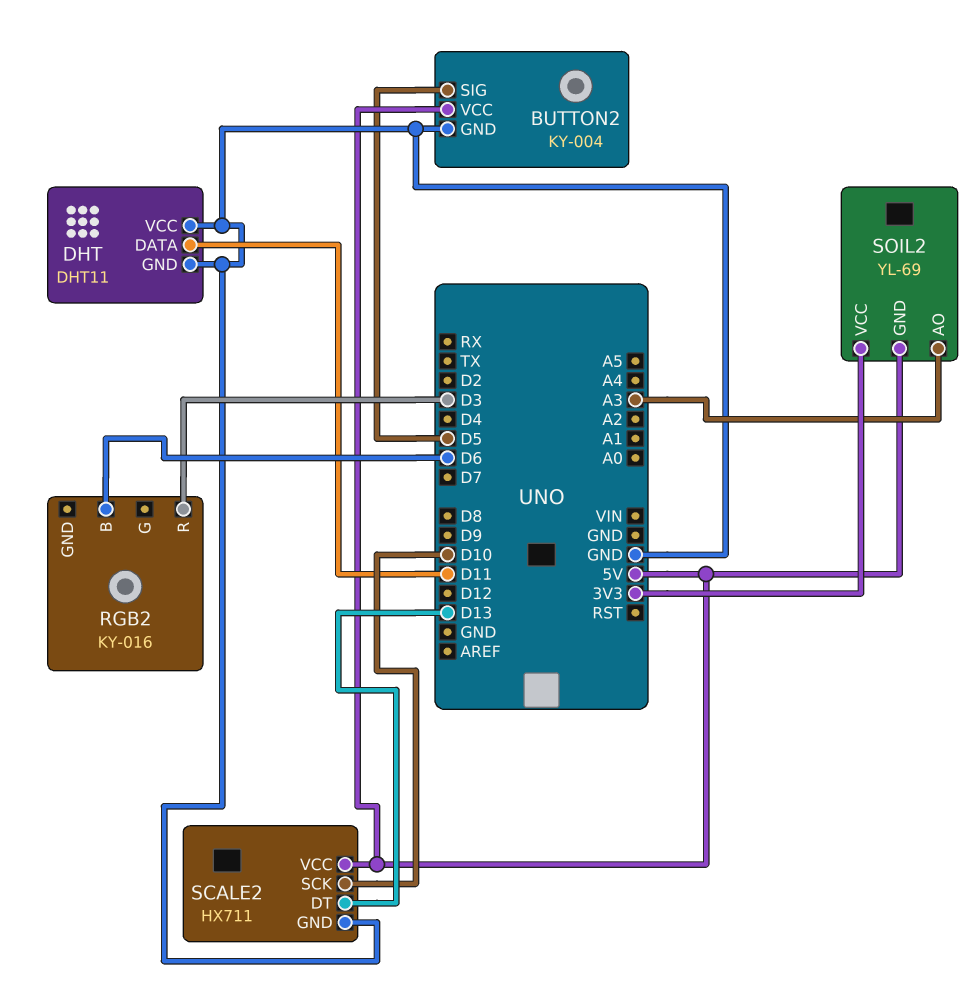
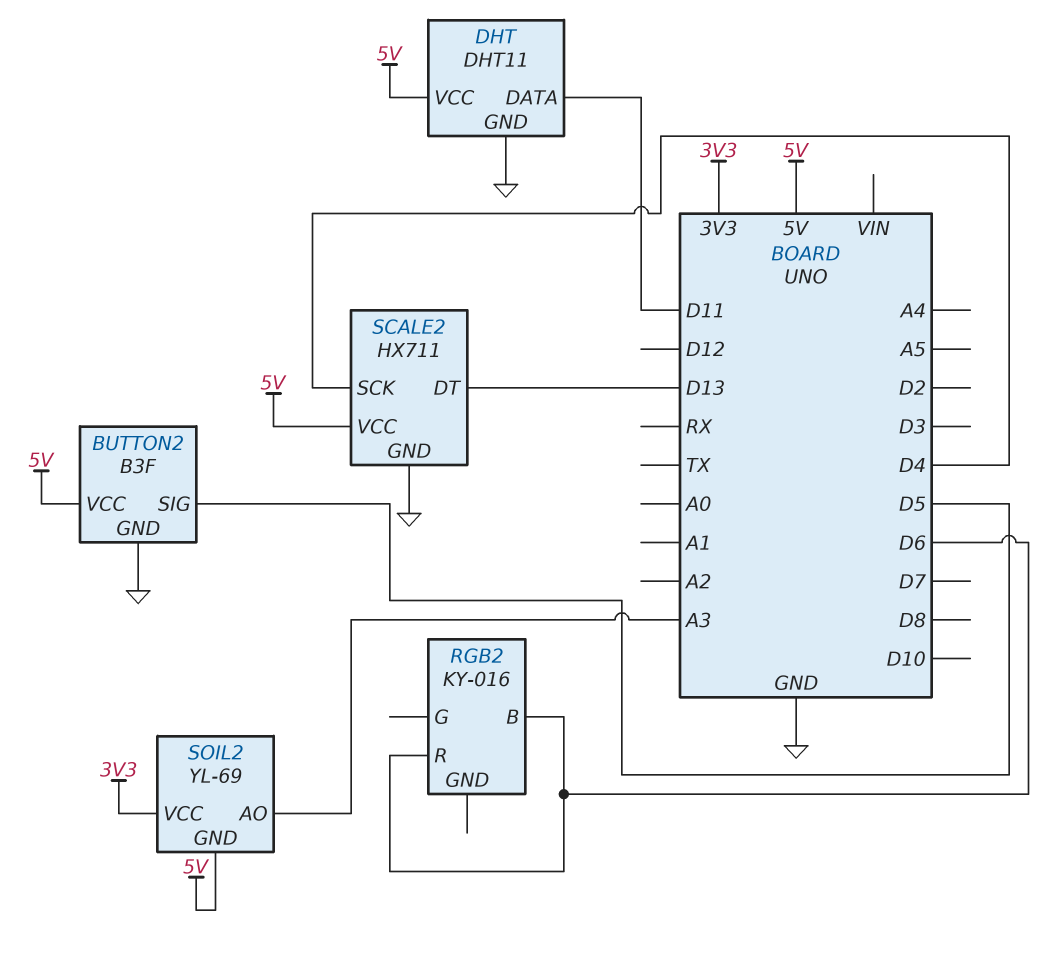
BUTTON2: KY-004 -> B3F
DHT pin VCC: GND -> 5V
RGB2 pin R: D3 -> D6
SCALE2 pin SCK: D10 -> D4

